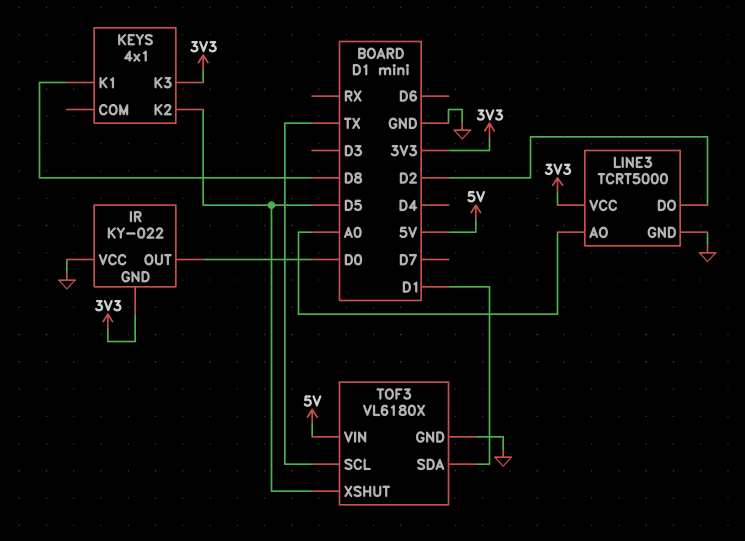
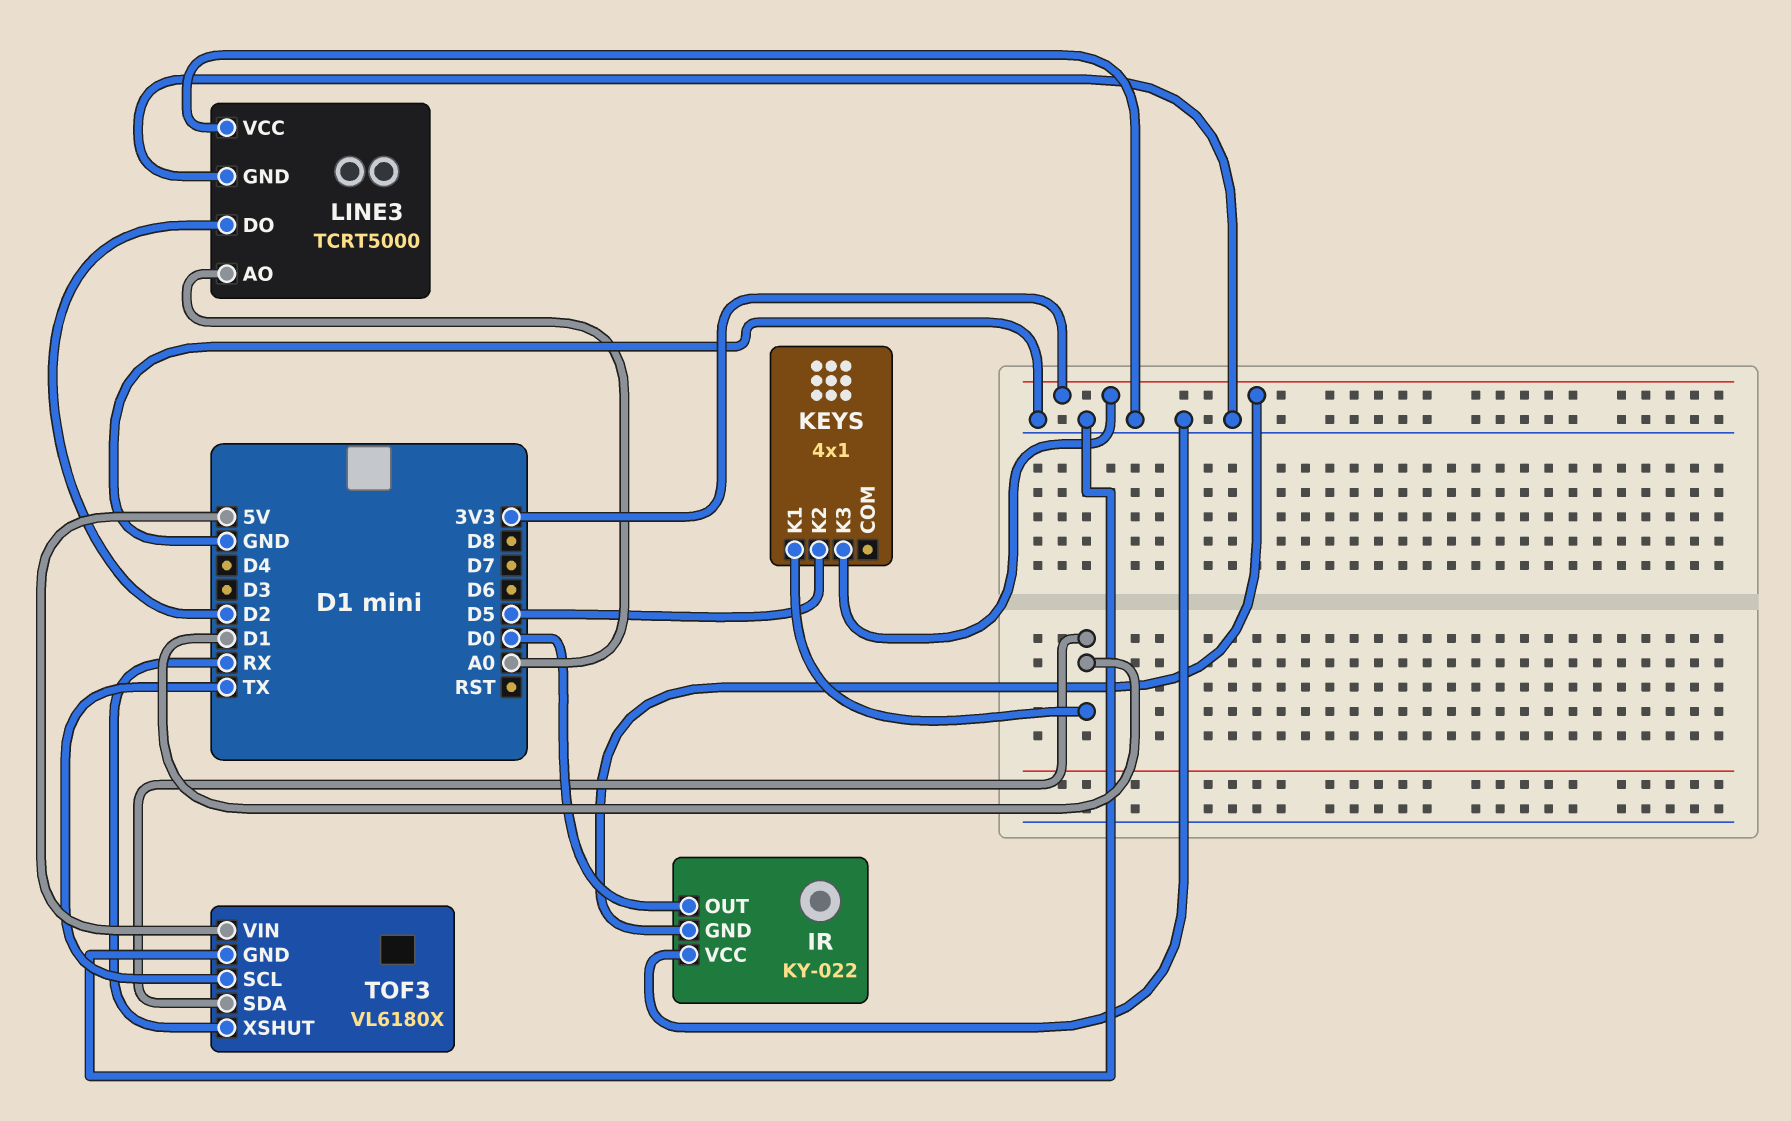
KEYS pin K1: D8 -> D1
LINE3 pin VCC: 3V3 -> GND
TOF3 pin XSHUT: D5 -> RX

